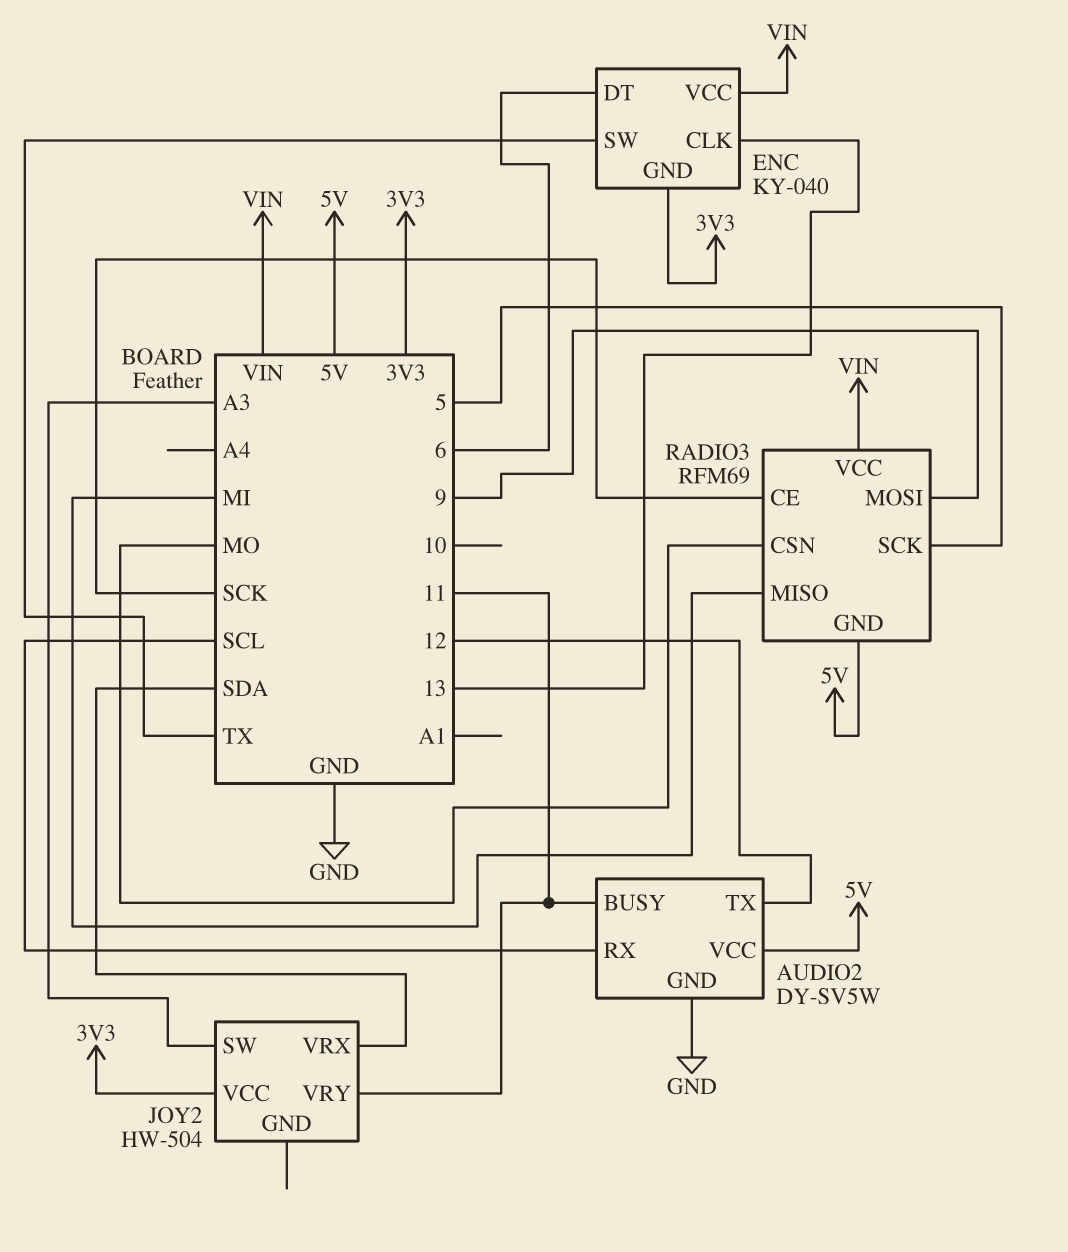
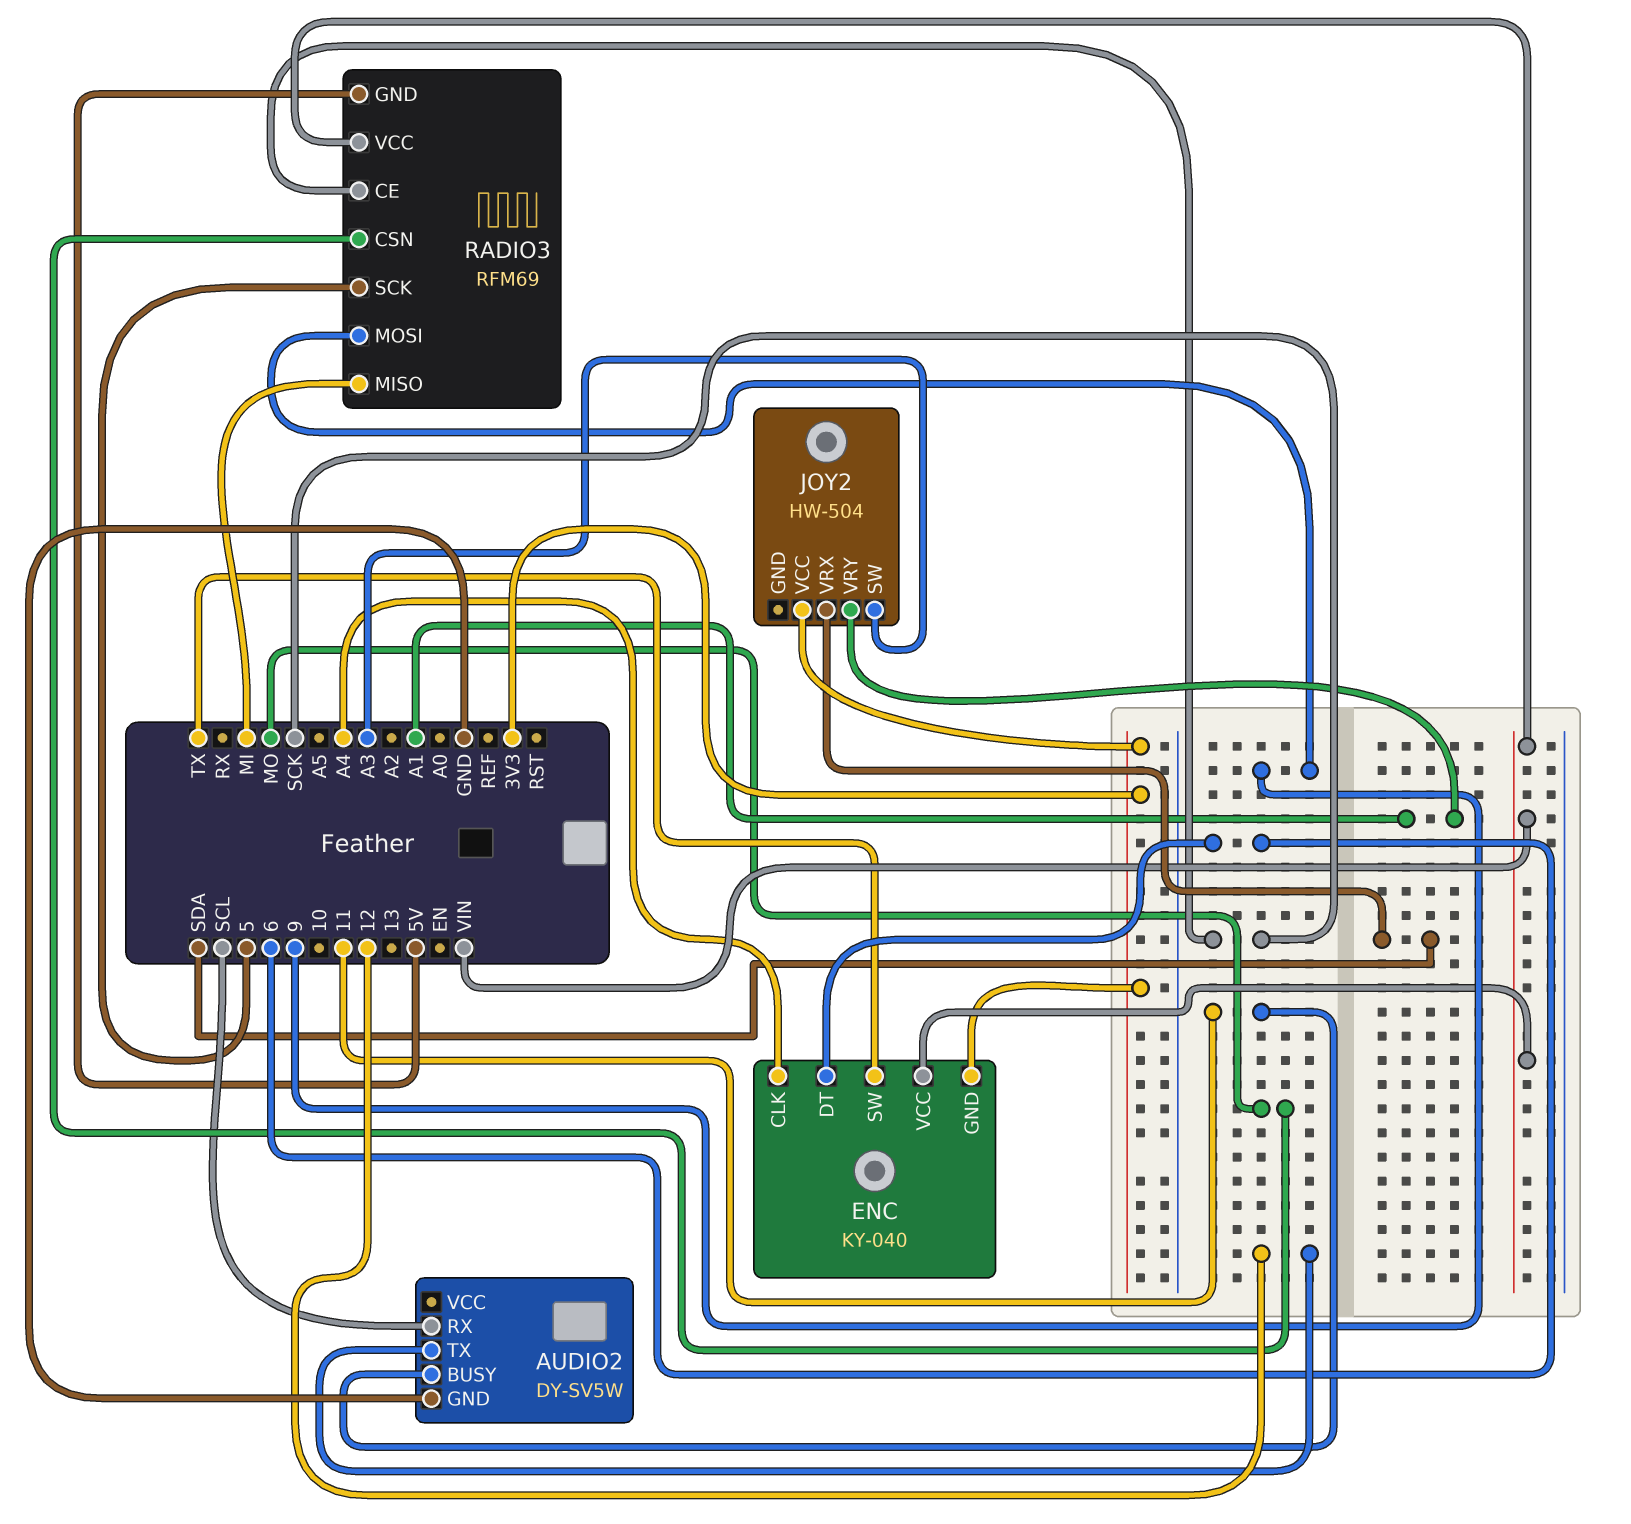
AUDIO2 pin VCC: 5V -> none
ENC pin CLK: 13 -> A4
JOY2 pin VRY: 11 -> A1

